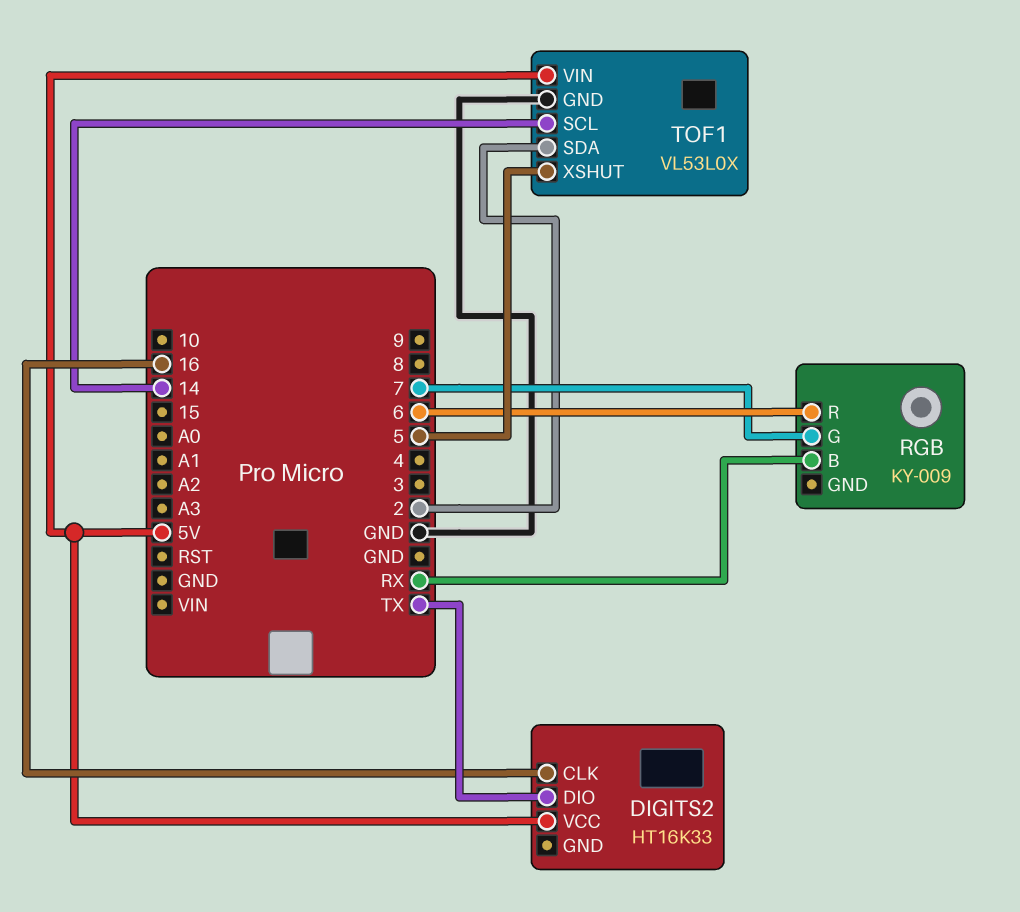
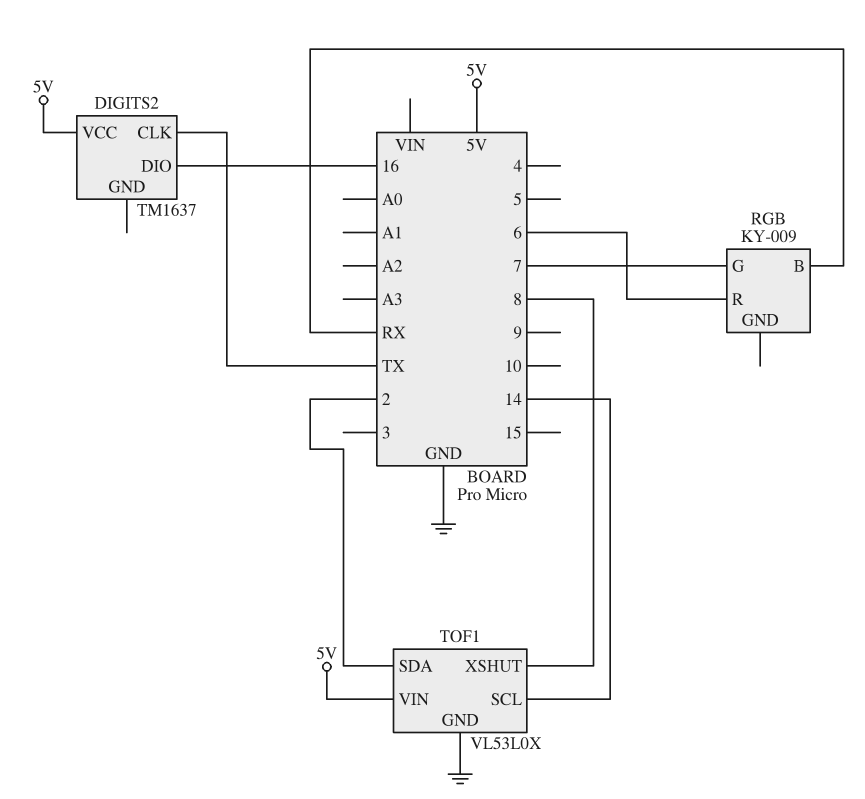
DIGITS2: HT16K33 -> TM1637
DIGITS2 pin CLK: 16 -> TX
DIGITS2 pin DIO: TX -> 16
TOF1 pin XSHUT: 5 -> 8

